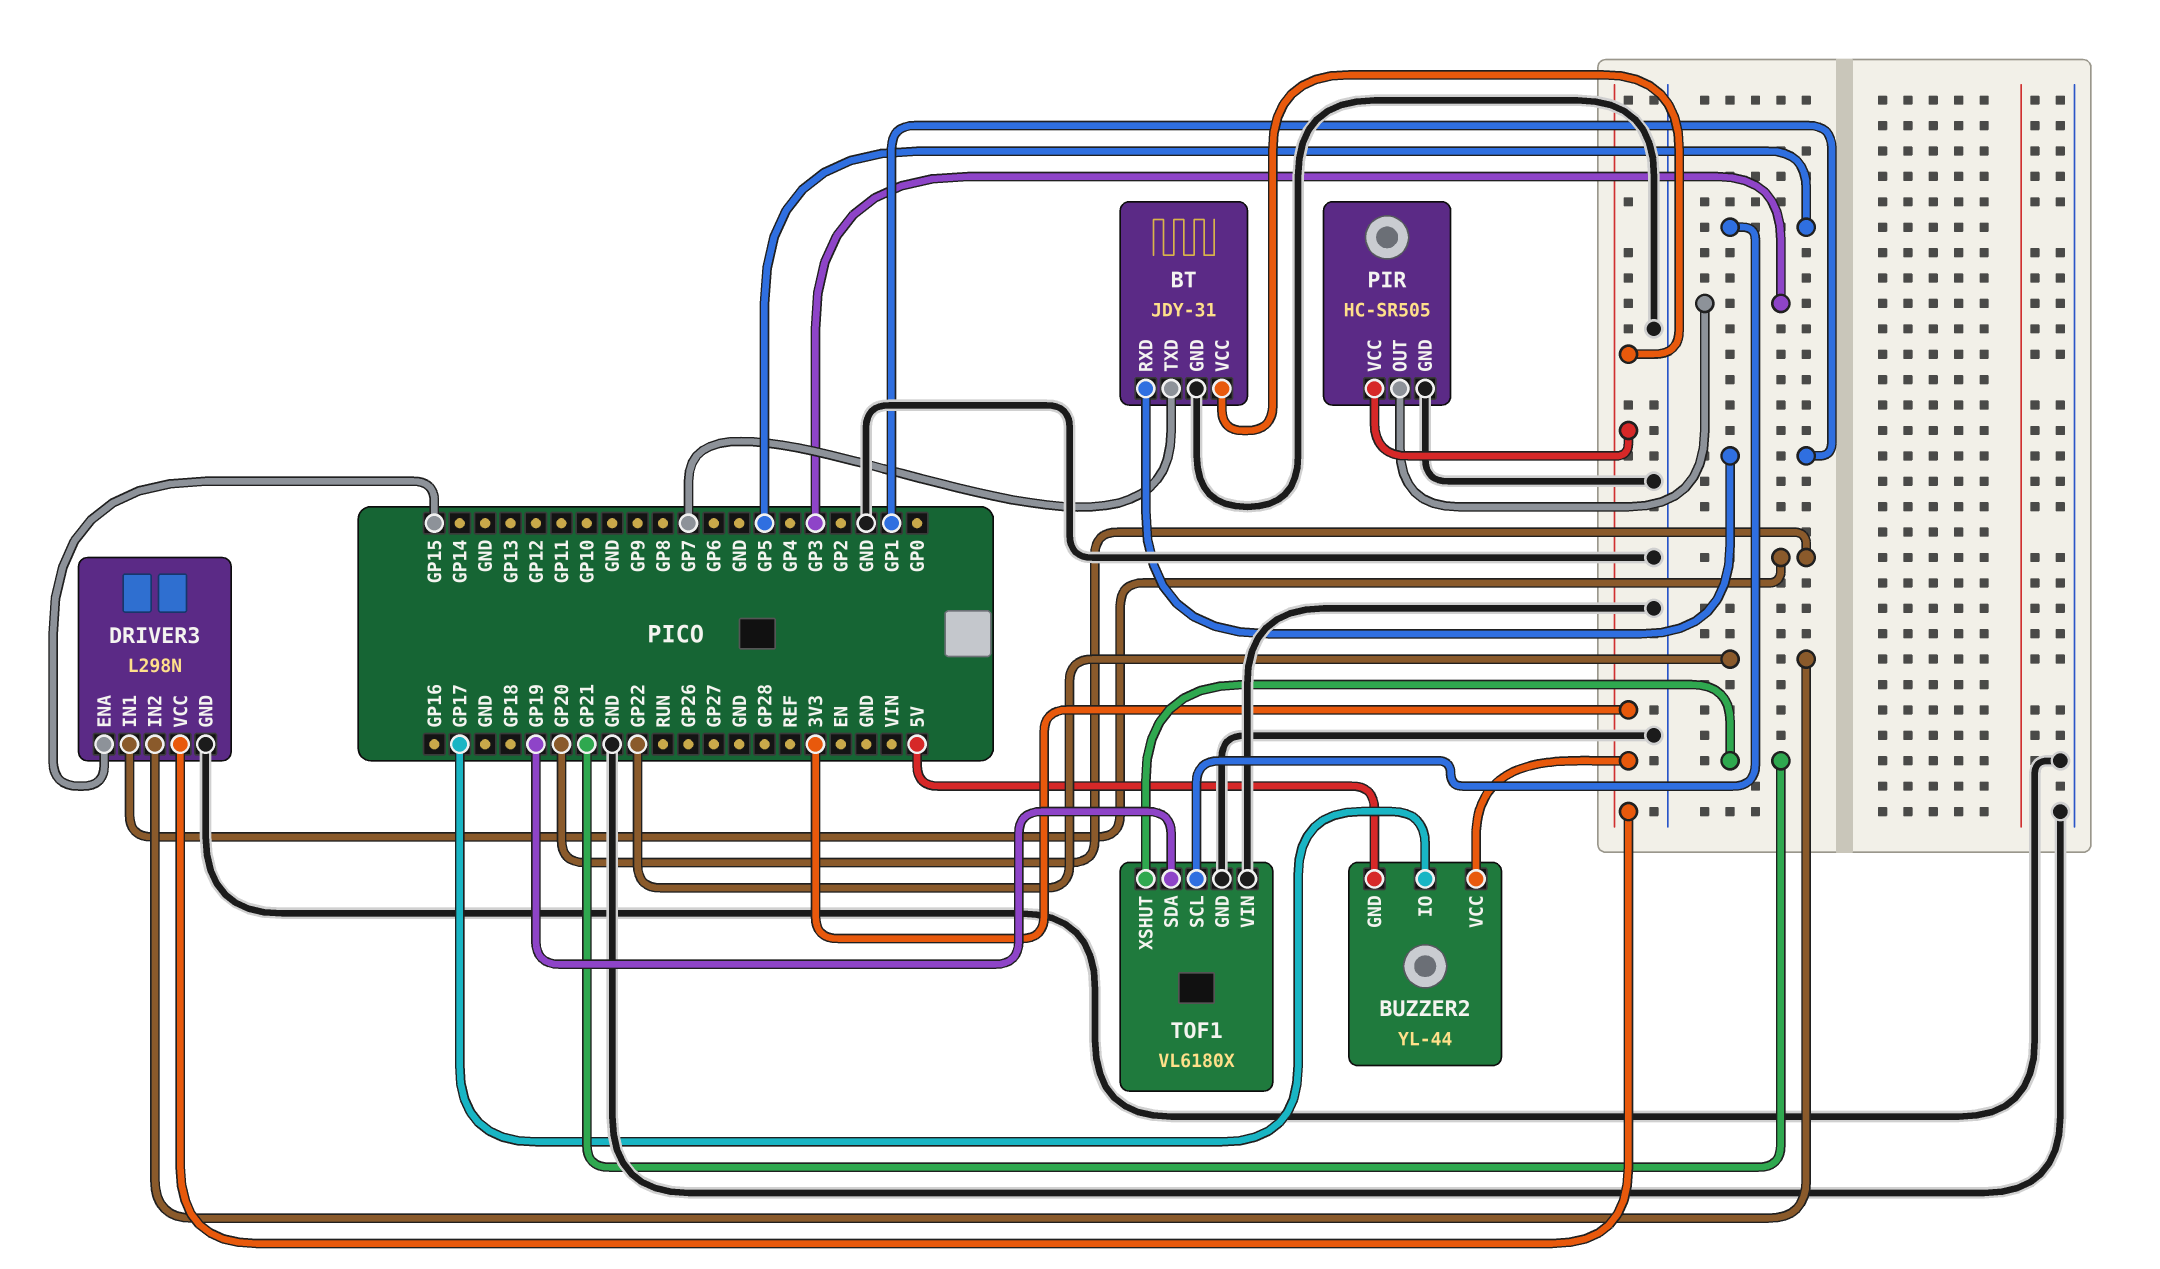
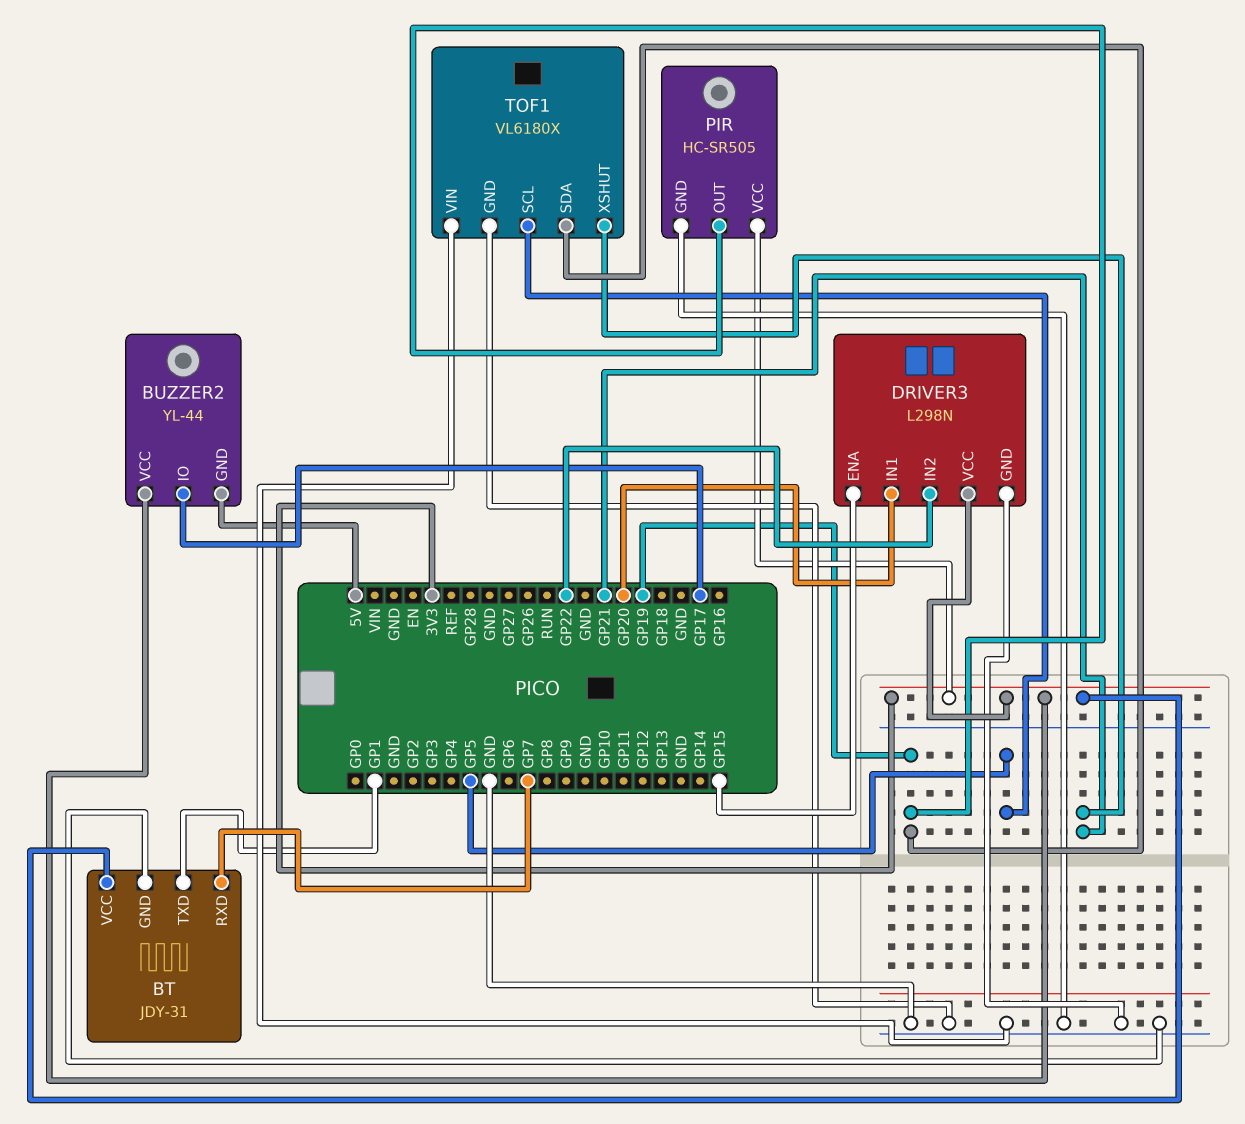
BT pin RXD: GP1 -> GP7
BT pin TXD: GP7 -> GP1
PIR pin OUT: GP3 -> GP19

